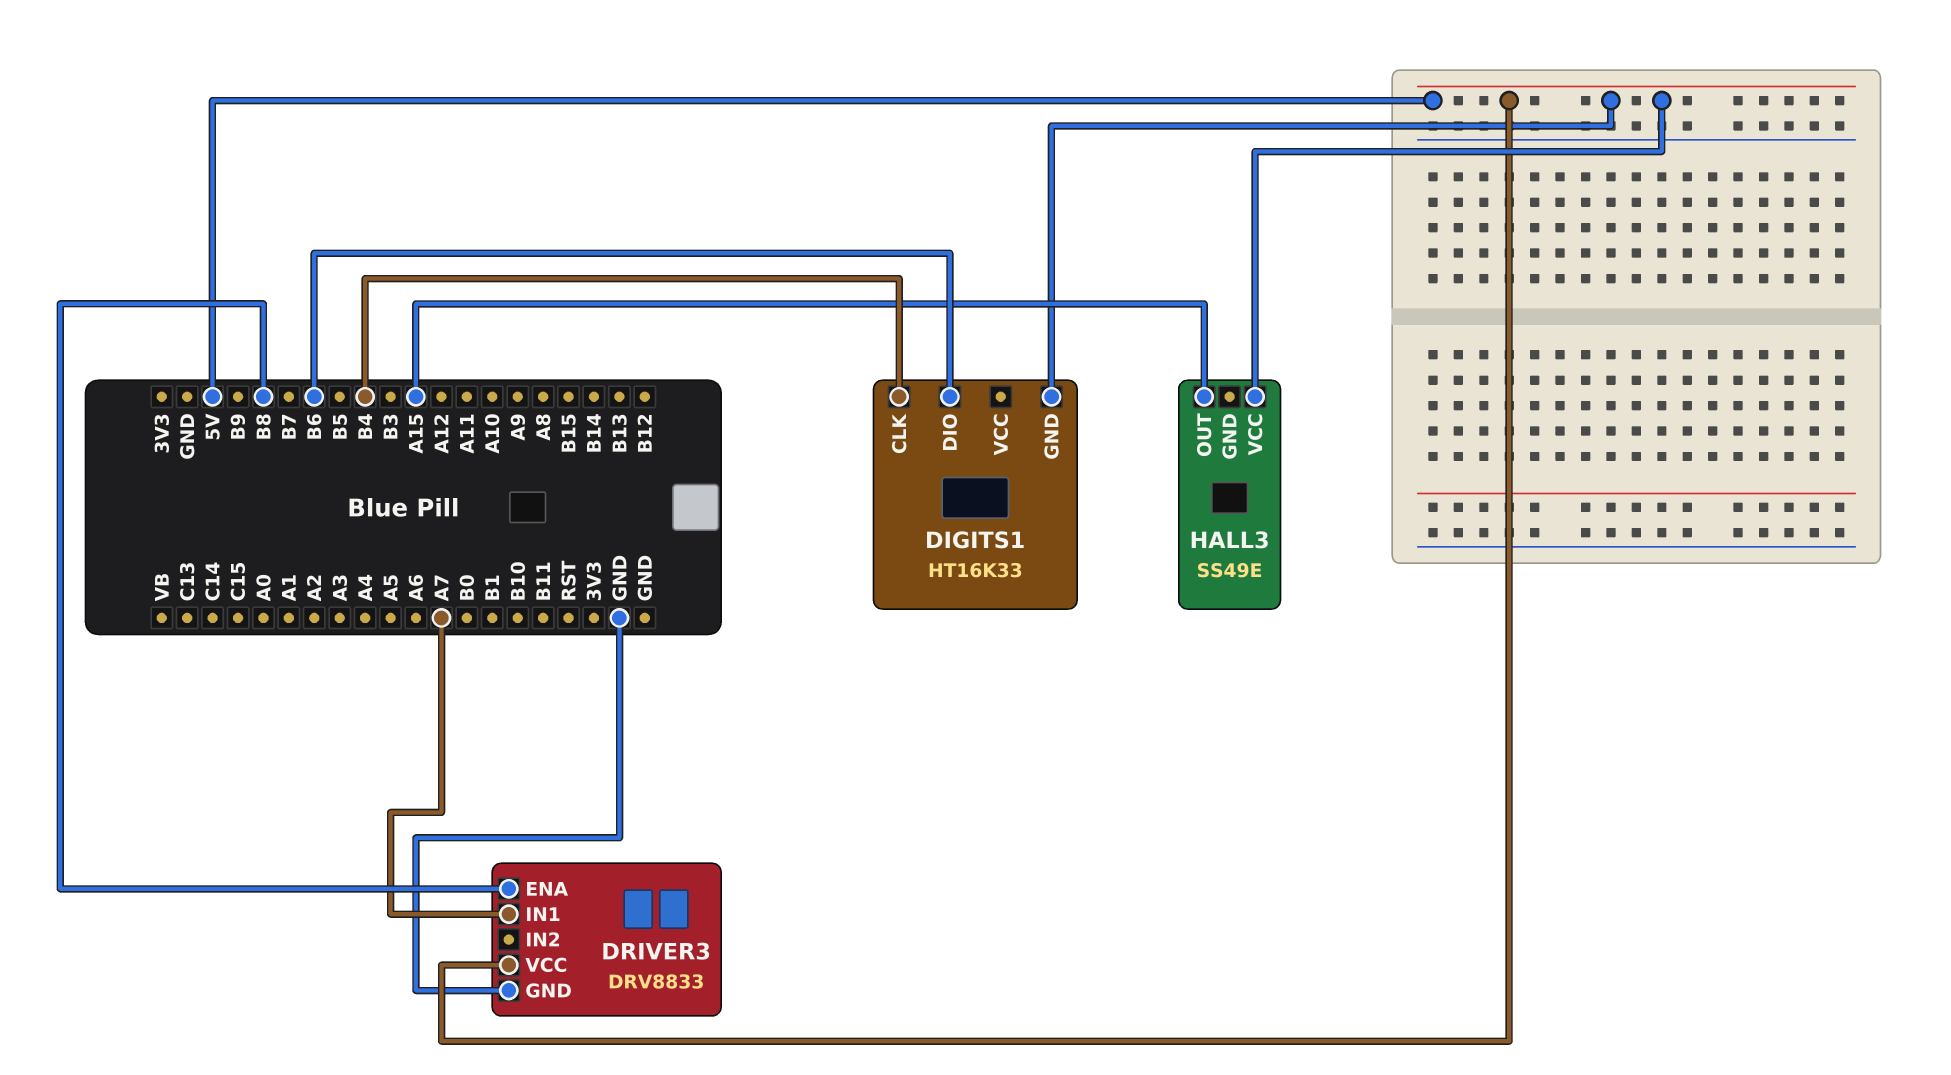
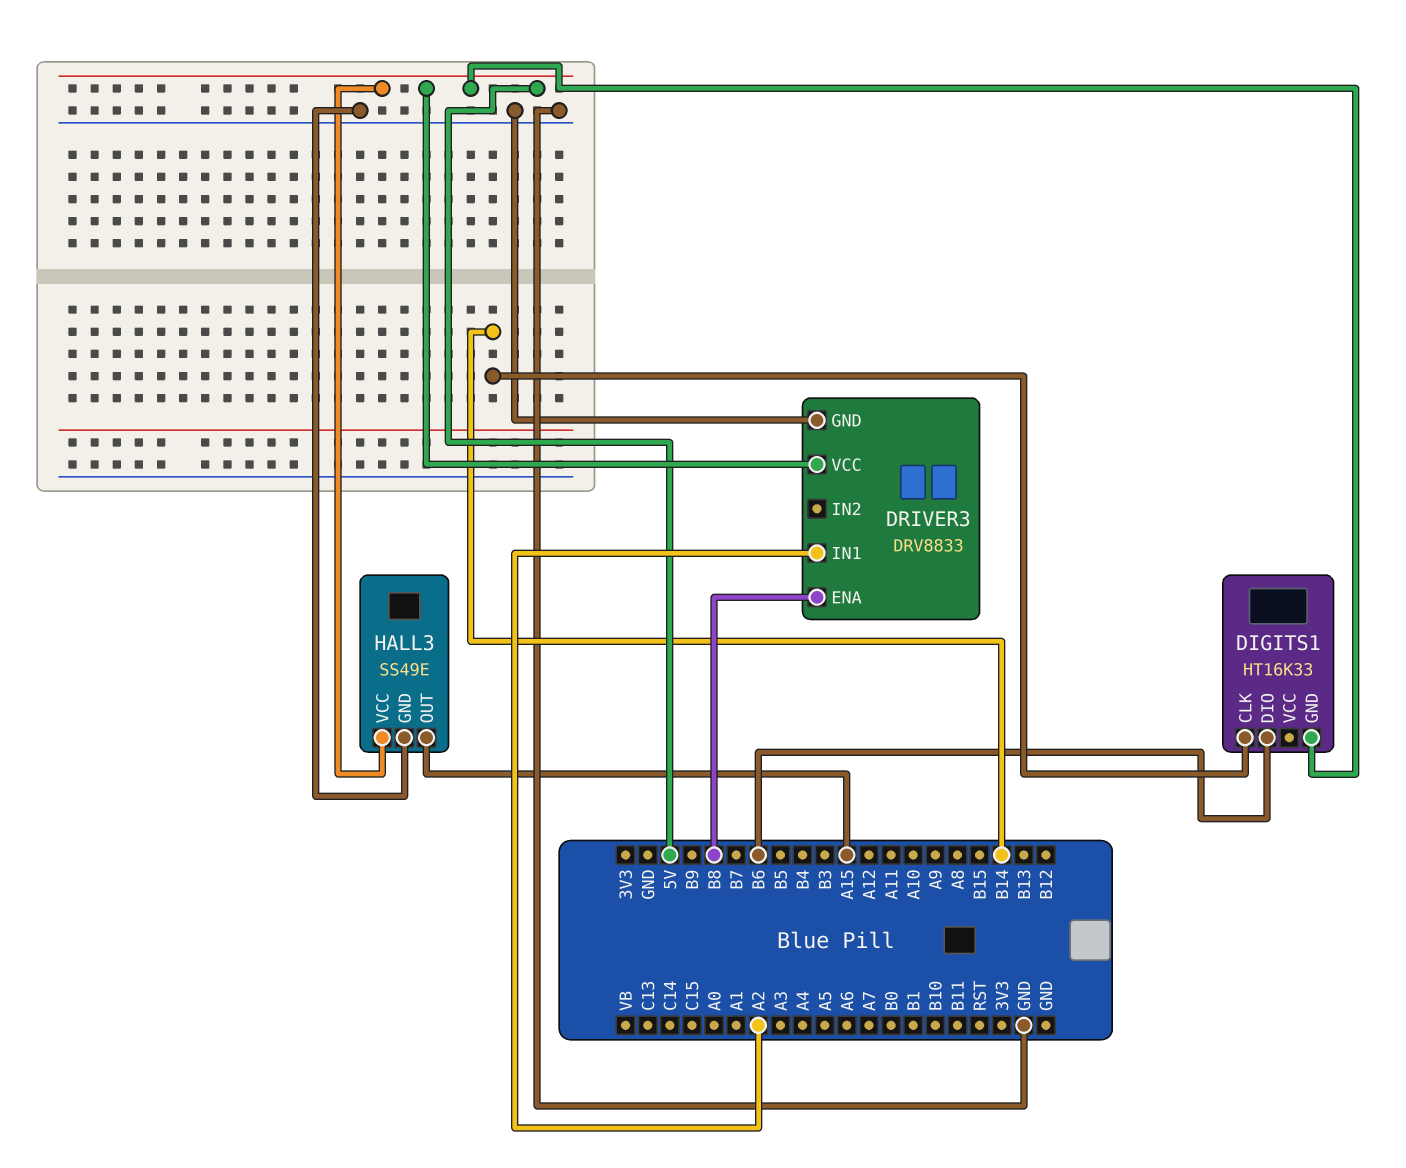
DIGITS1 pin CLK: B4 -> B14
DRIVER3 pin IN1: A7 -> A2
HALL3 pin GND: none -> GND

